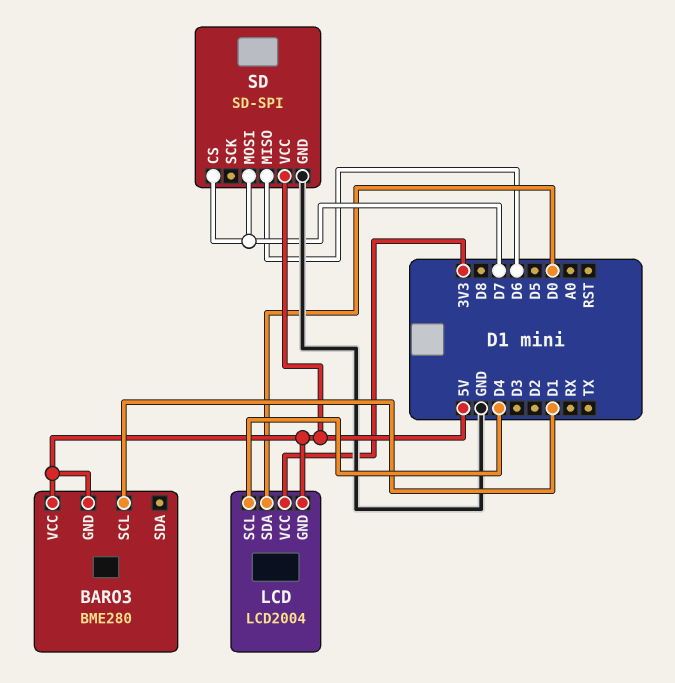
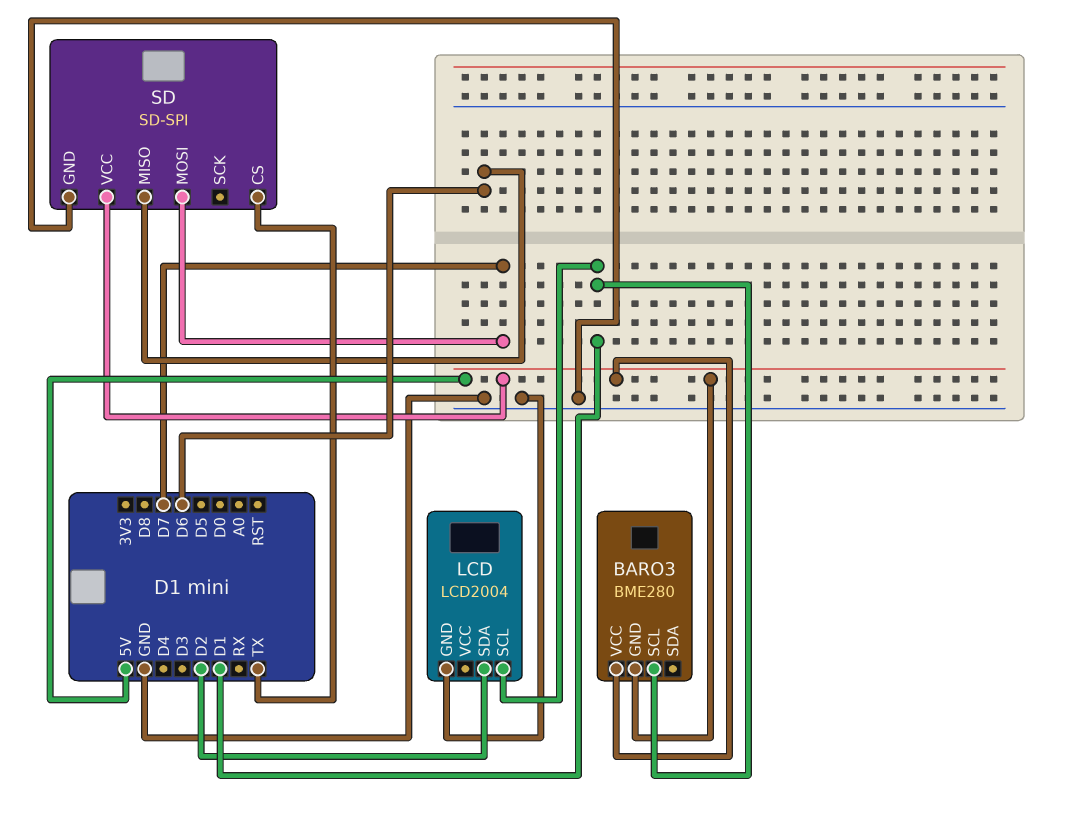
LCD pin GND: 5V -> GND
LCD pin SCL: D4 -> D1
LCD pin SDA: D0 -> D2
LCD pin VCC: 3V3 -> none
SD pin CS: D7 -> TX

